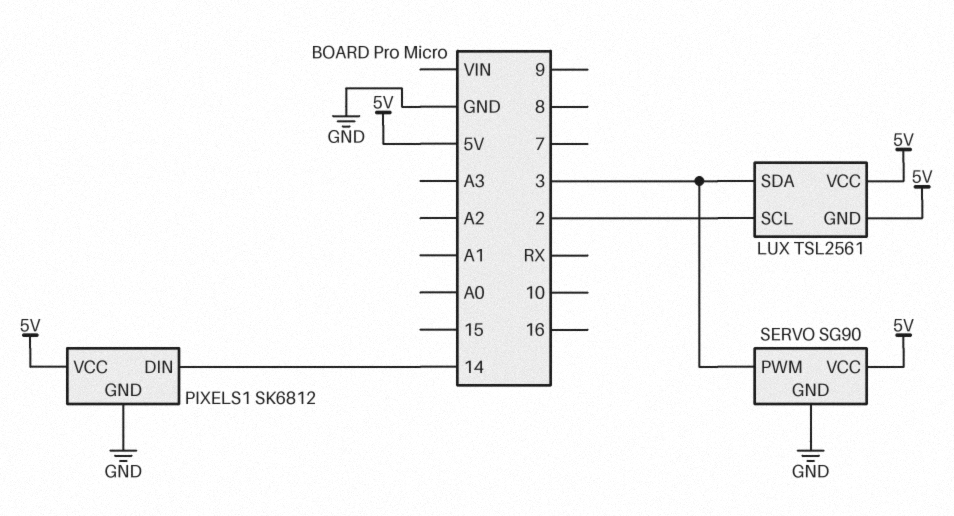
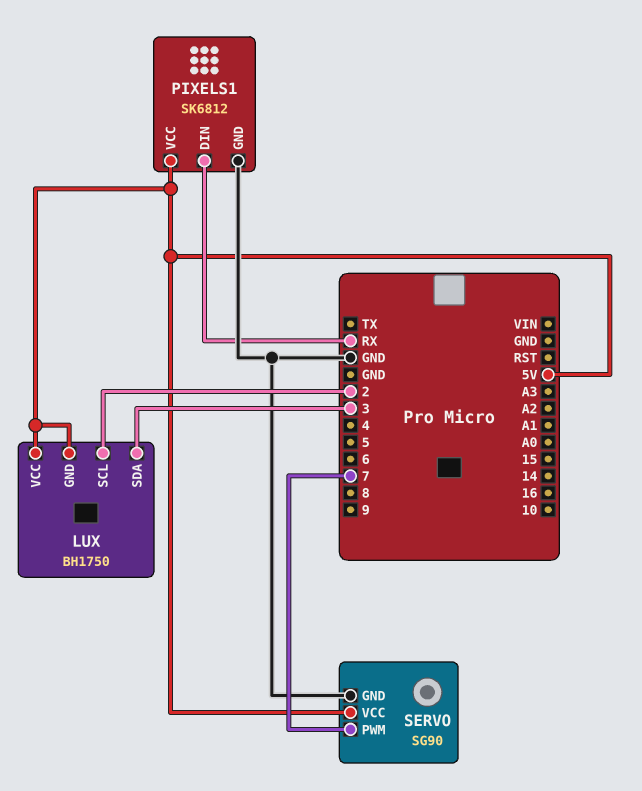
LUX: TSL2561 -> BH1750
PIXELS1 pin DIN: 14 -> RX
SERVO pin PWM: 3 -> 7

